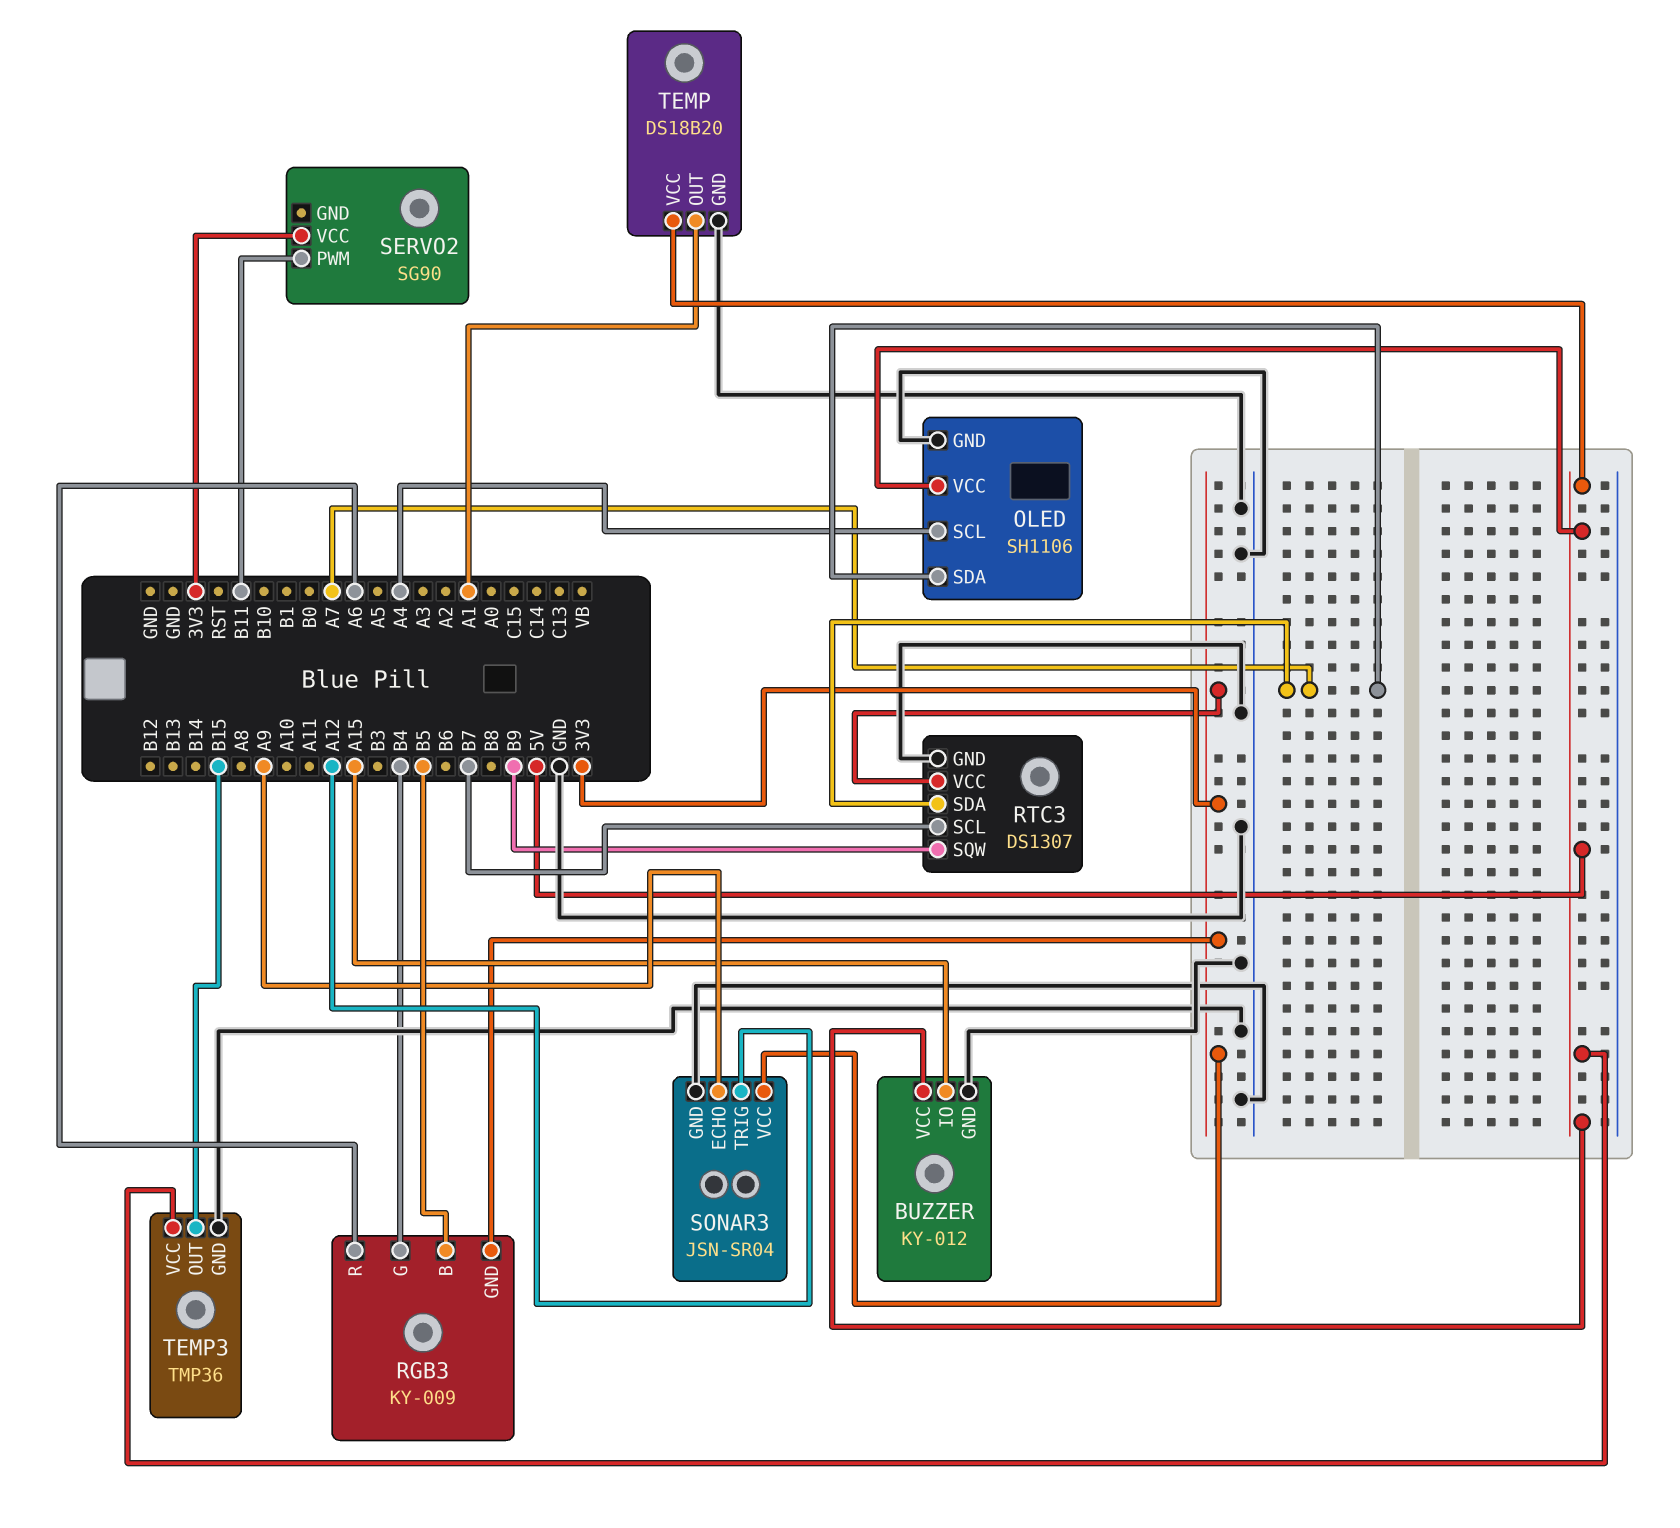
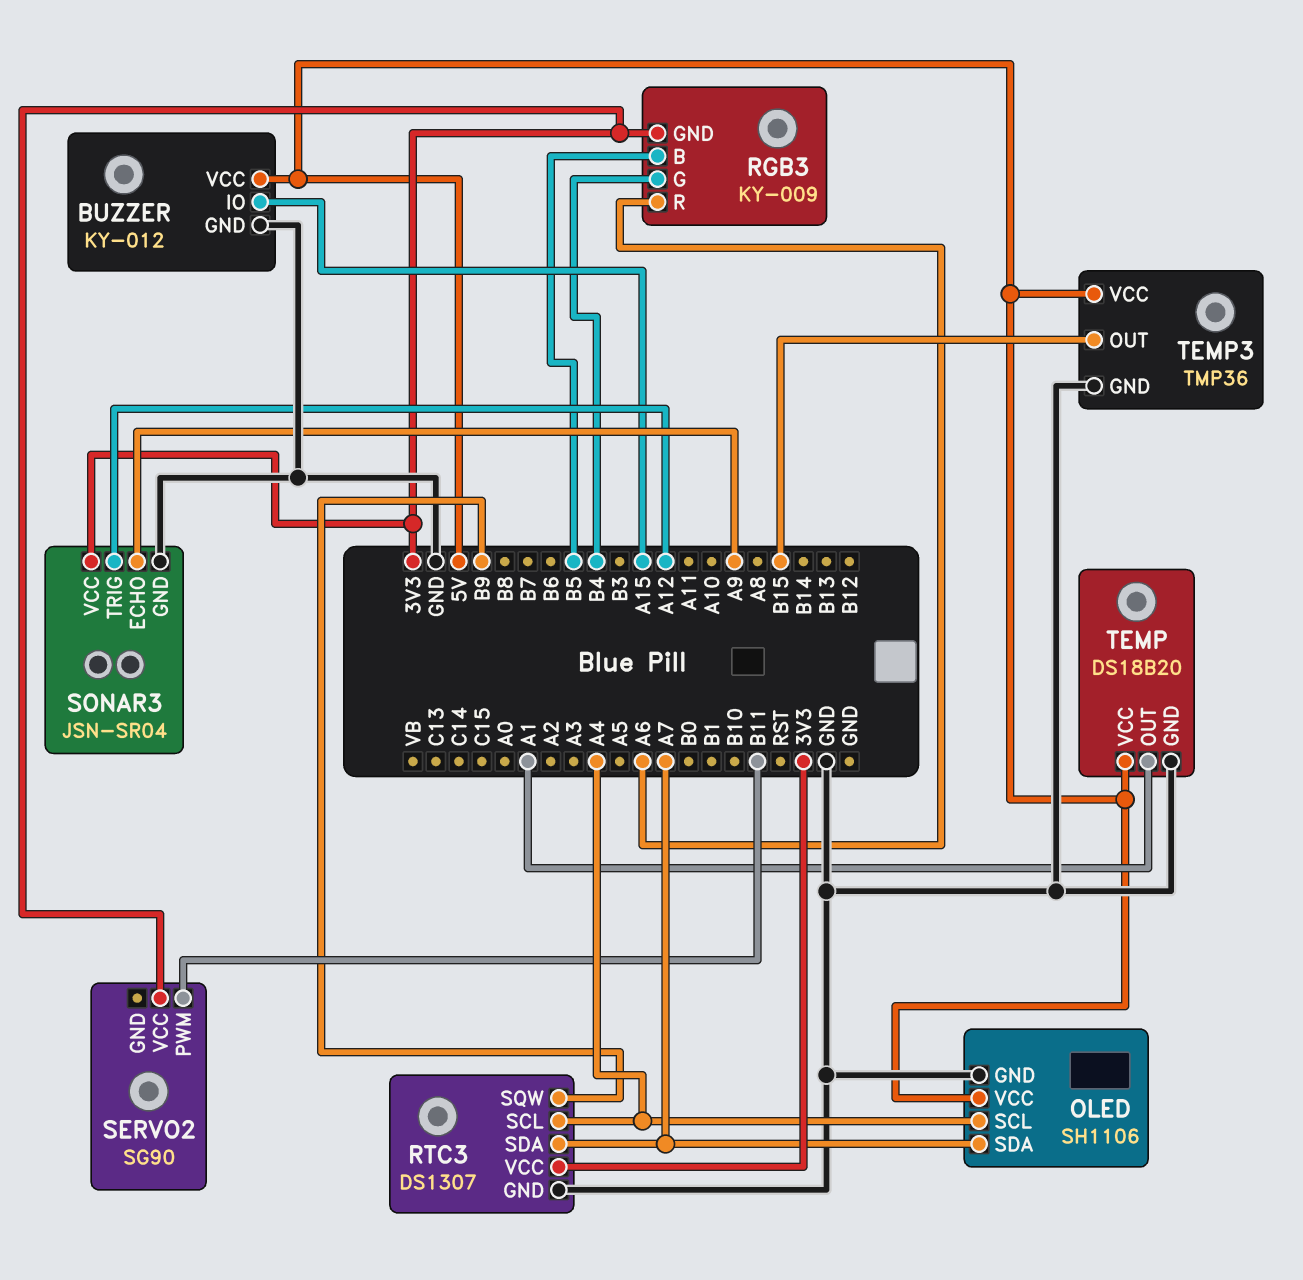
RTC3 pin SCL: B7 -> A4

